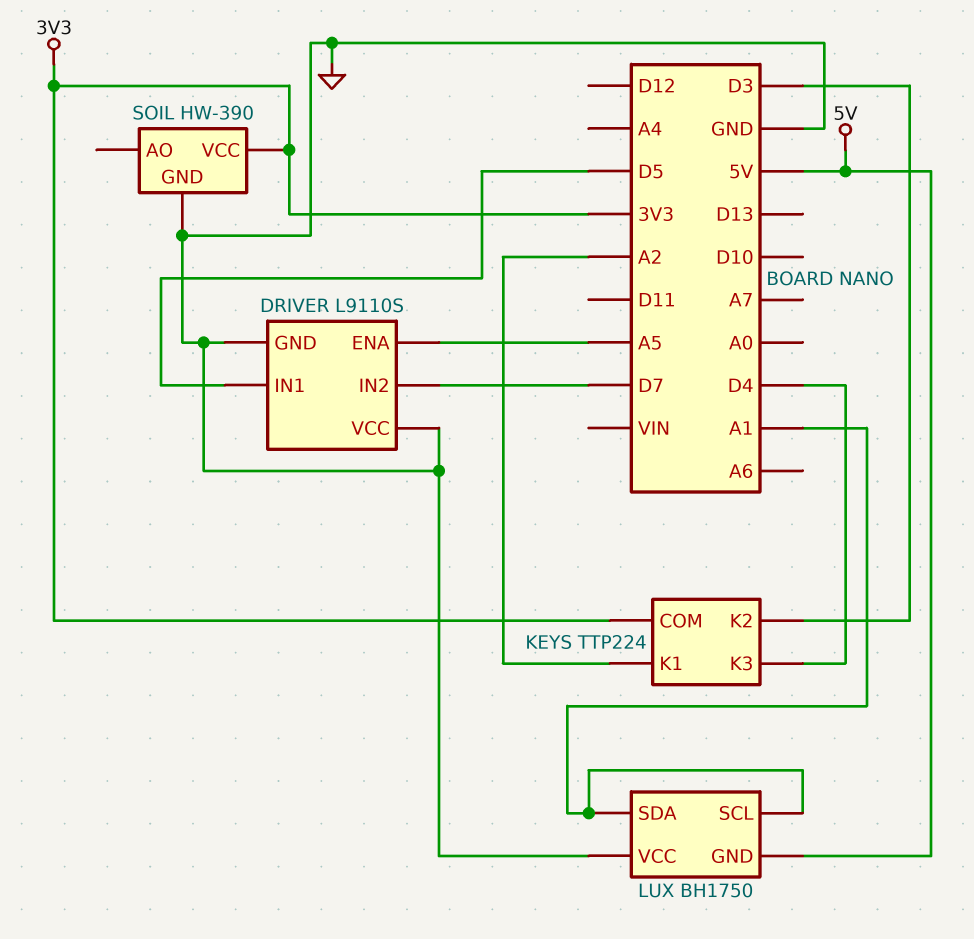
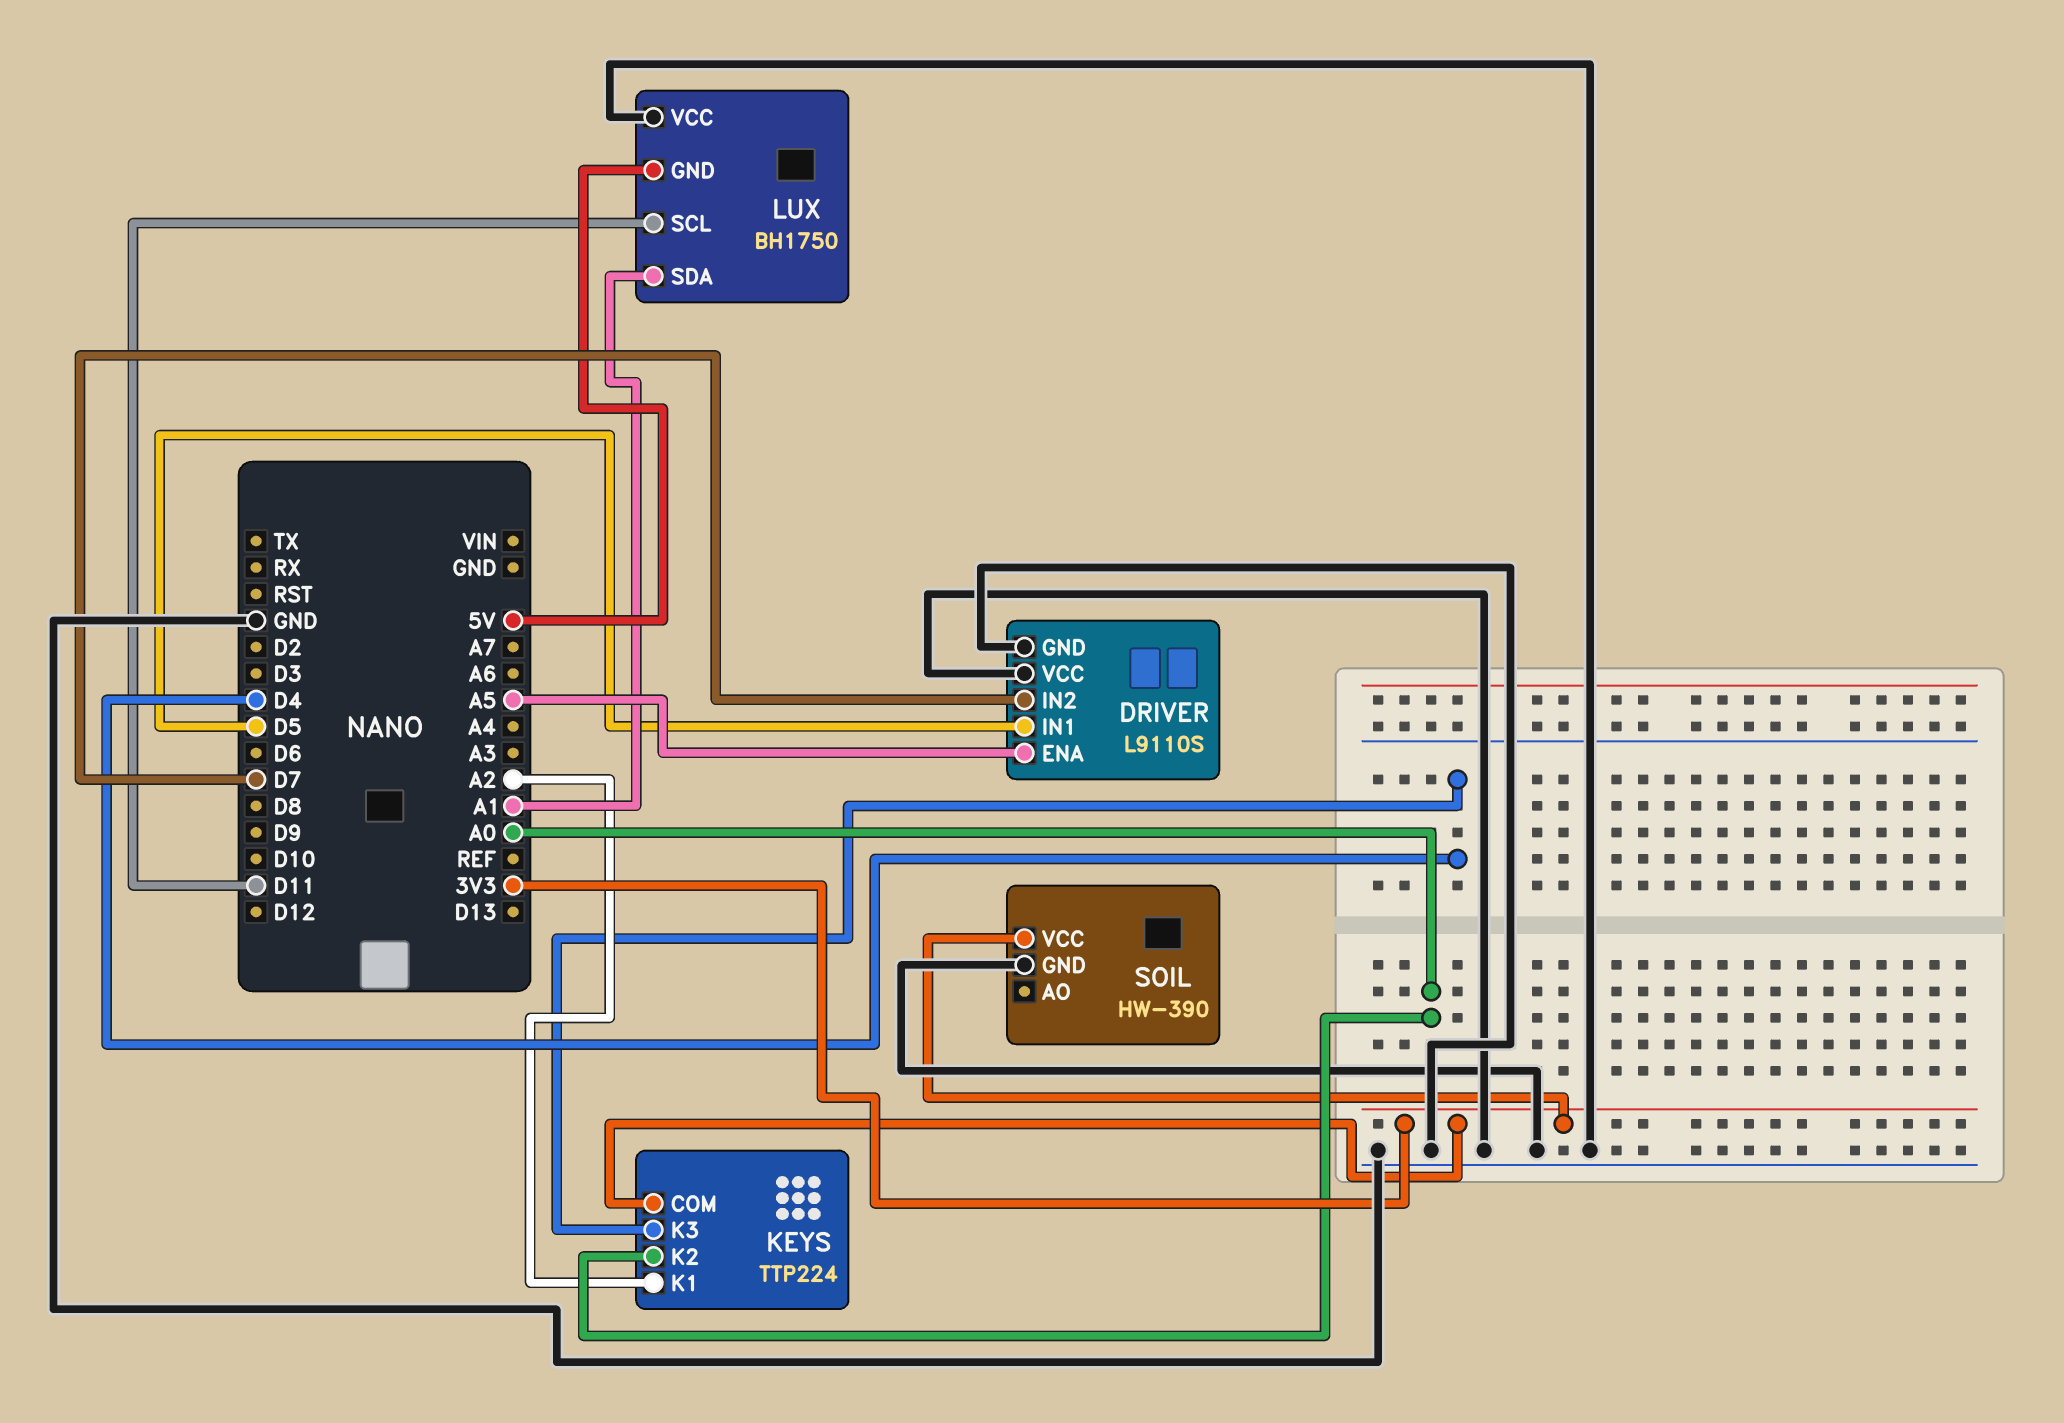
KEYS pin K2: D3 -> A0
LUX pin SCL: A1 -> D11

